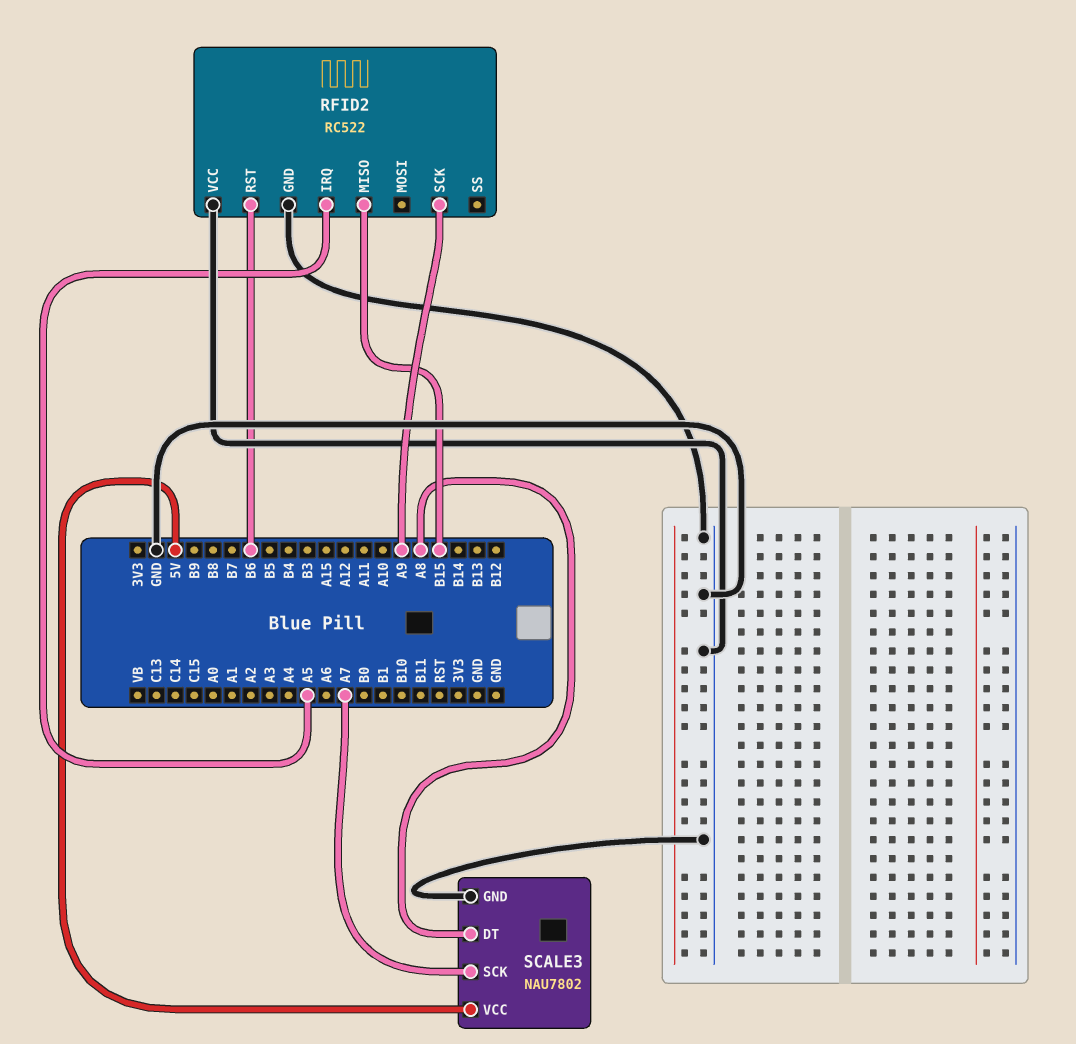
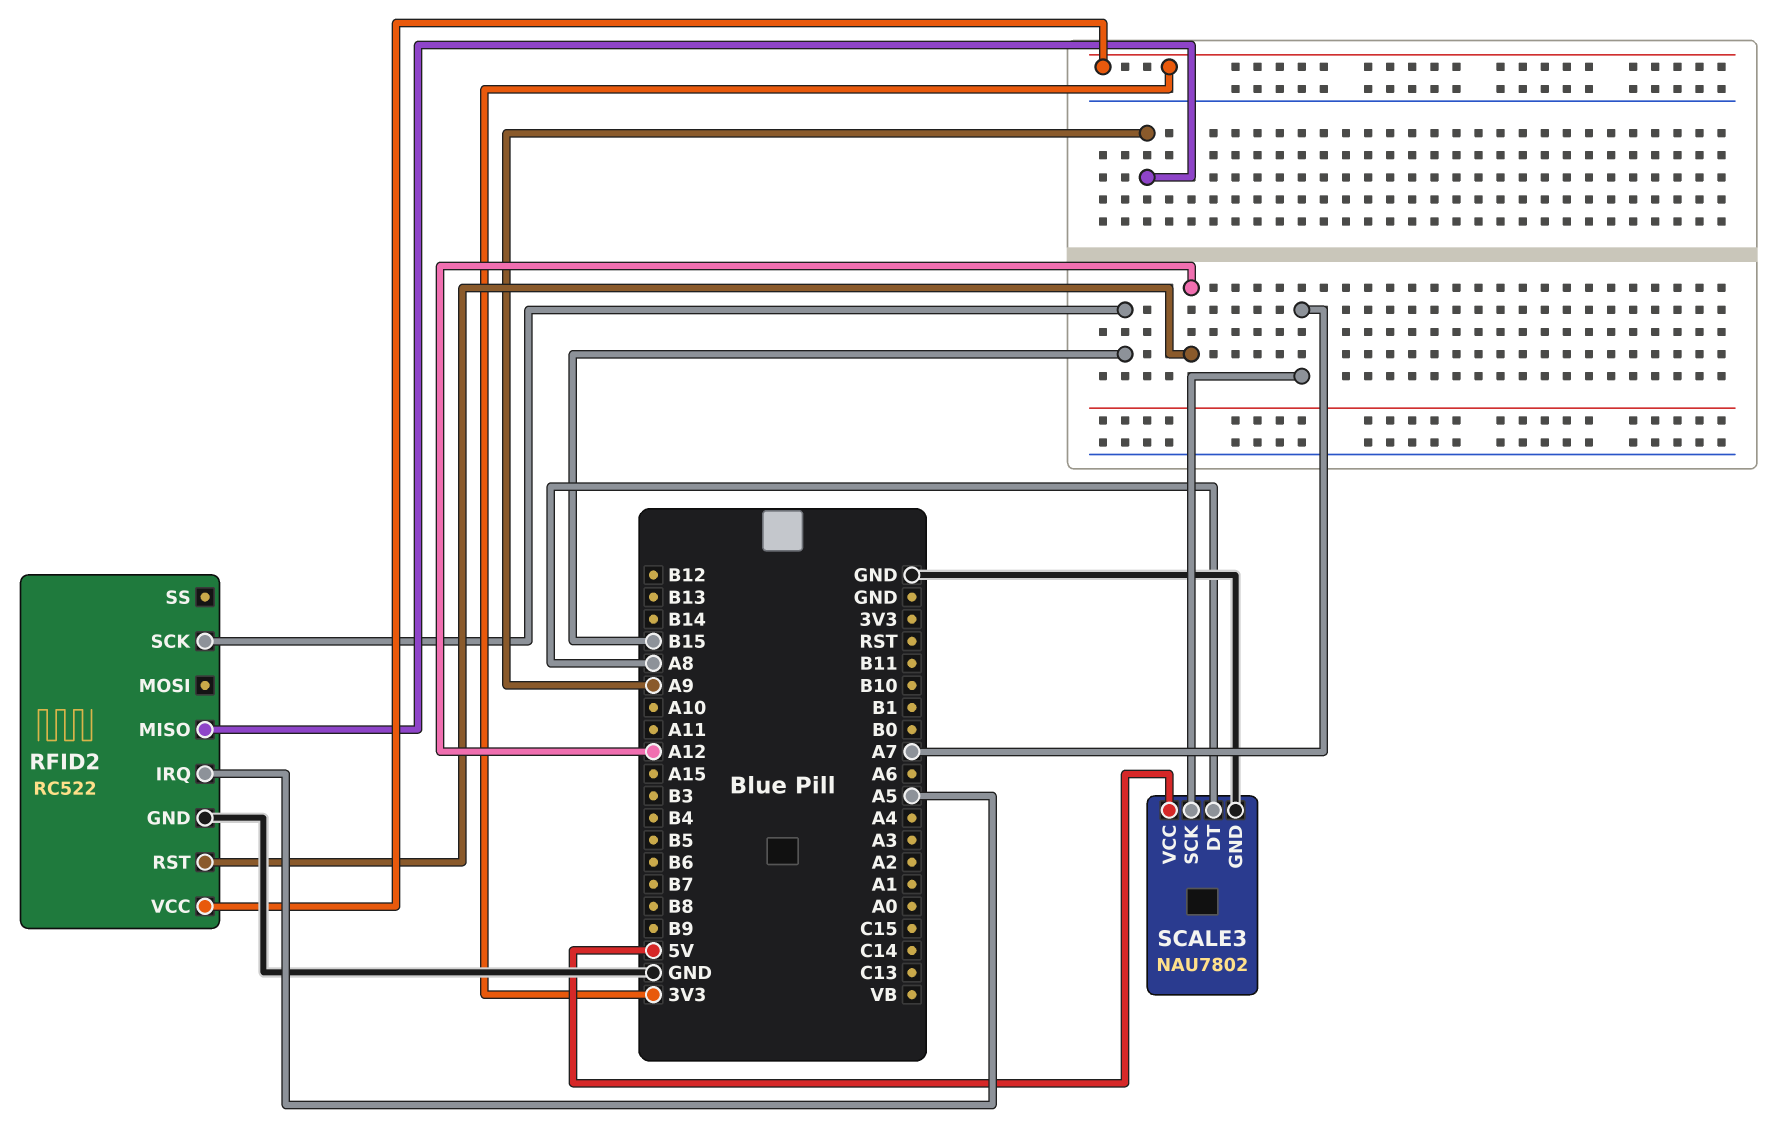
RFID2 pin MISO: B15 -> A9
RFID2 pin RST: B6 -> A12
RFID2 pin SCK: A9 -> B15
RFID2 pin VCC: GND -> 3V3

